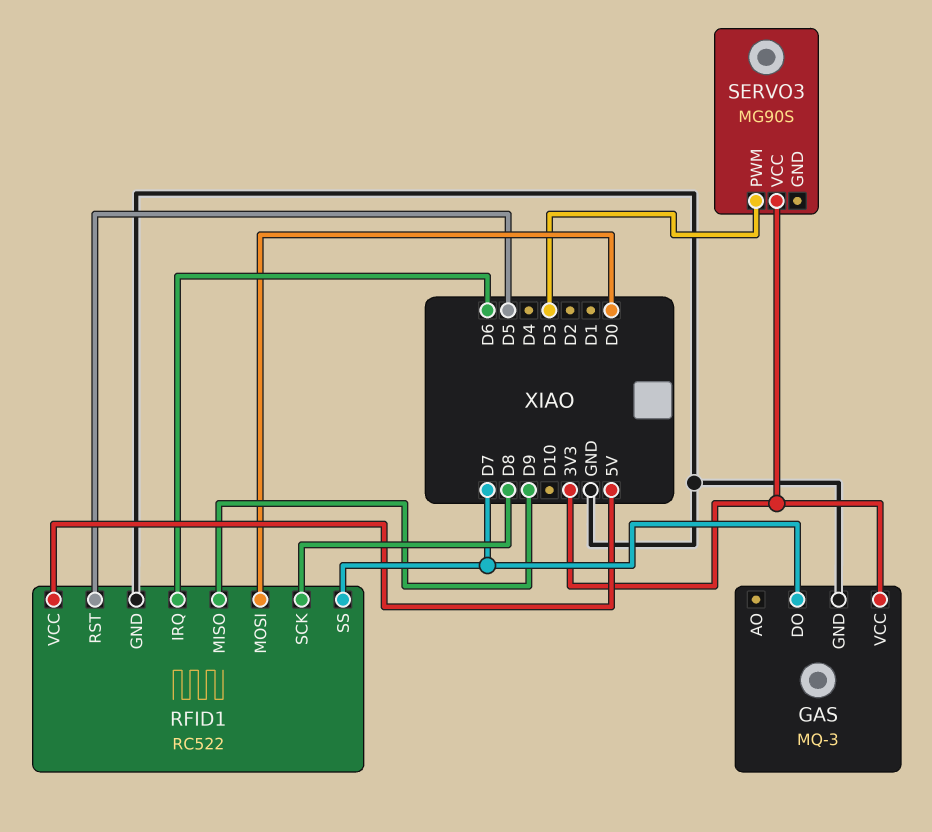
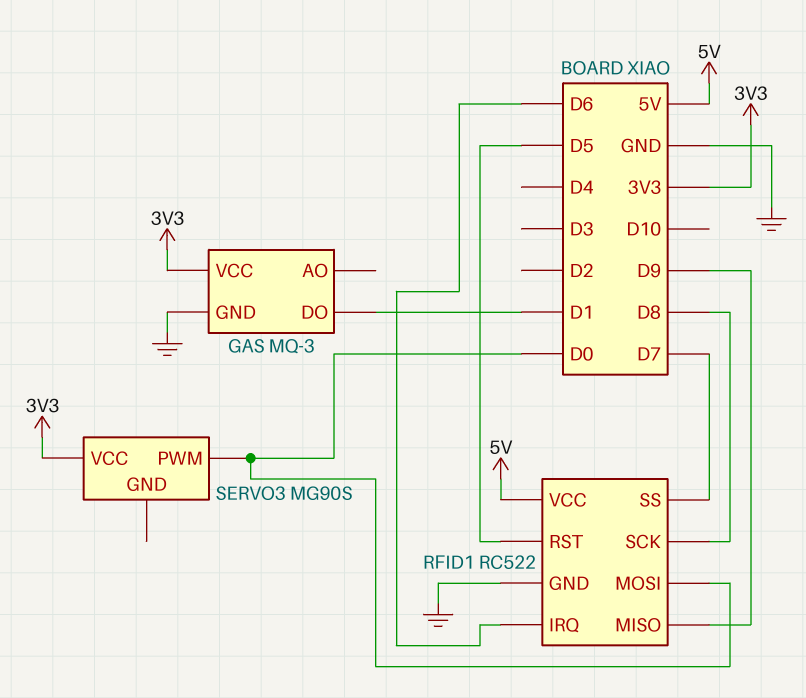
GAS pin DO: D7 -> D1
SERVO3 pin PWM: D3 -> D0

